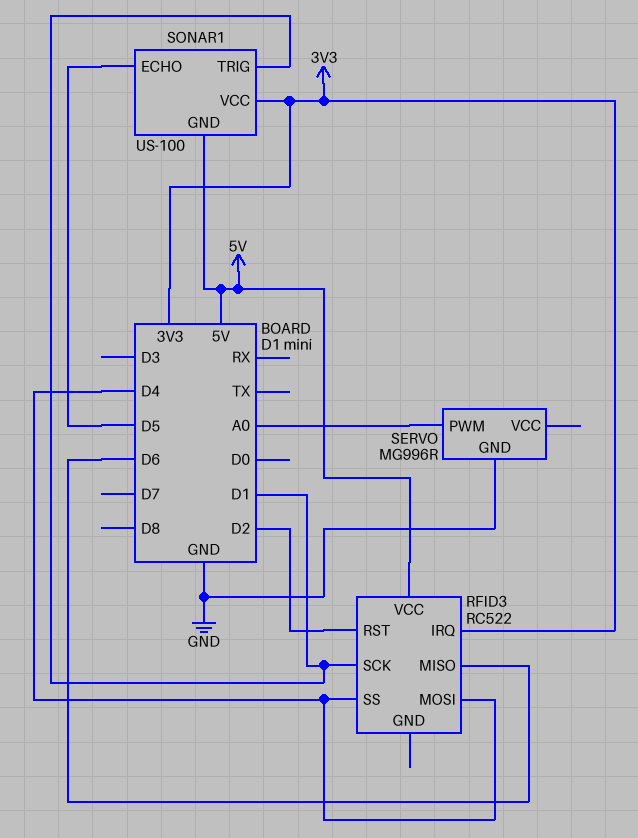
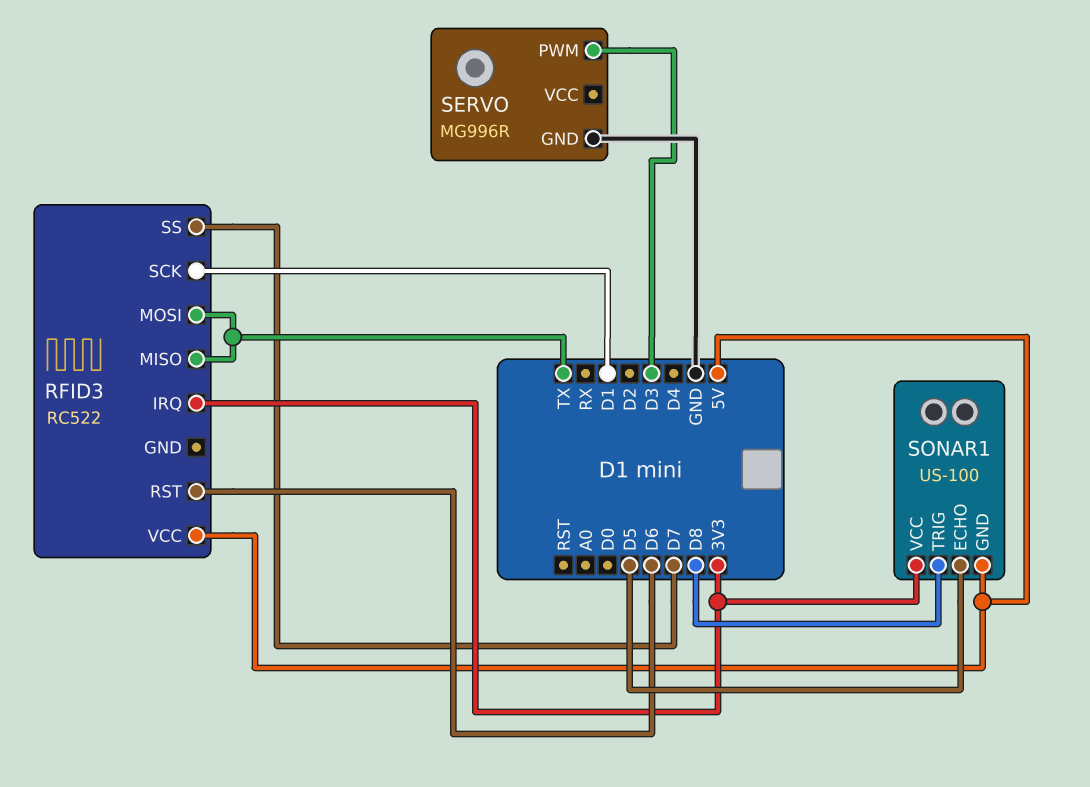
RFID3 pin MISO: D6 -> TX
RFID3 pin MOSI: D4 -> TX
RFID3 pin RST: D2 -> D6
RFID3 pin SS: D4 -> D7
SERVO pin PWM: A0 -> D3
SONAR1 pin TRIG: D1 -> D8

